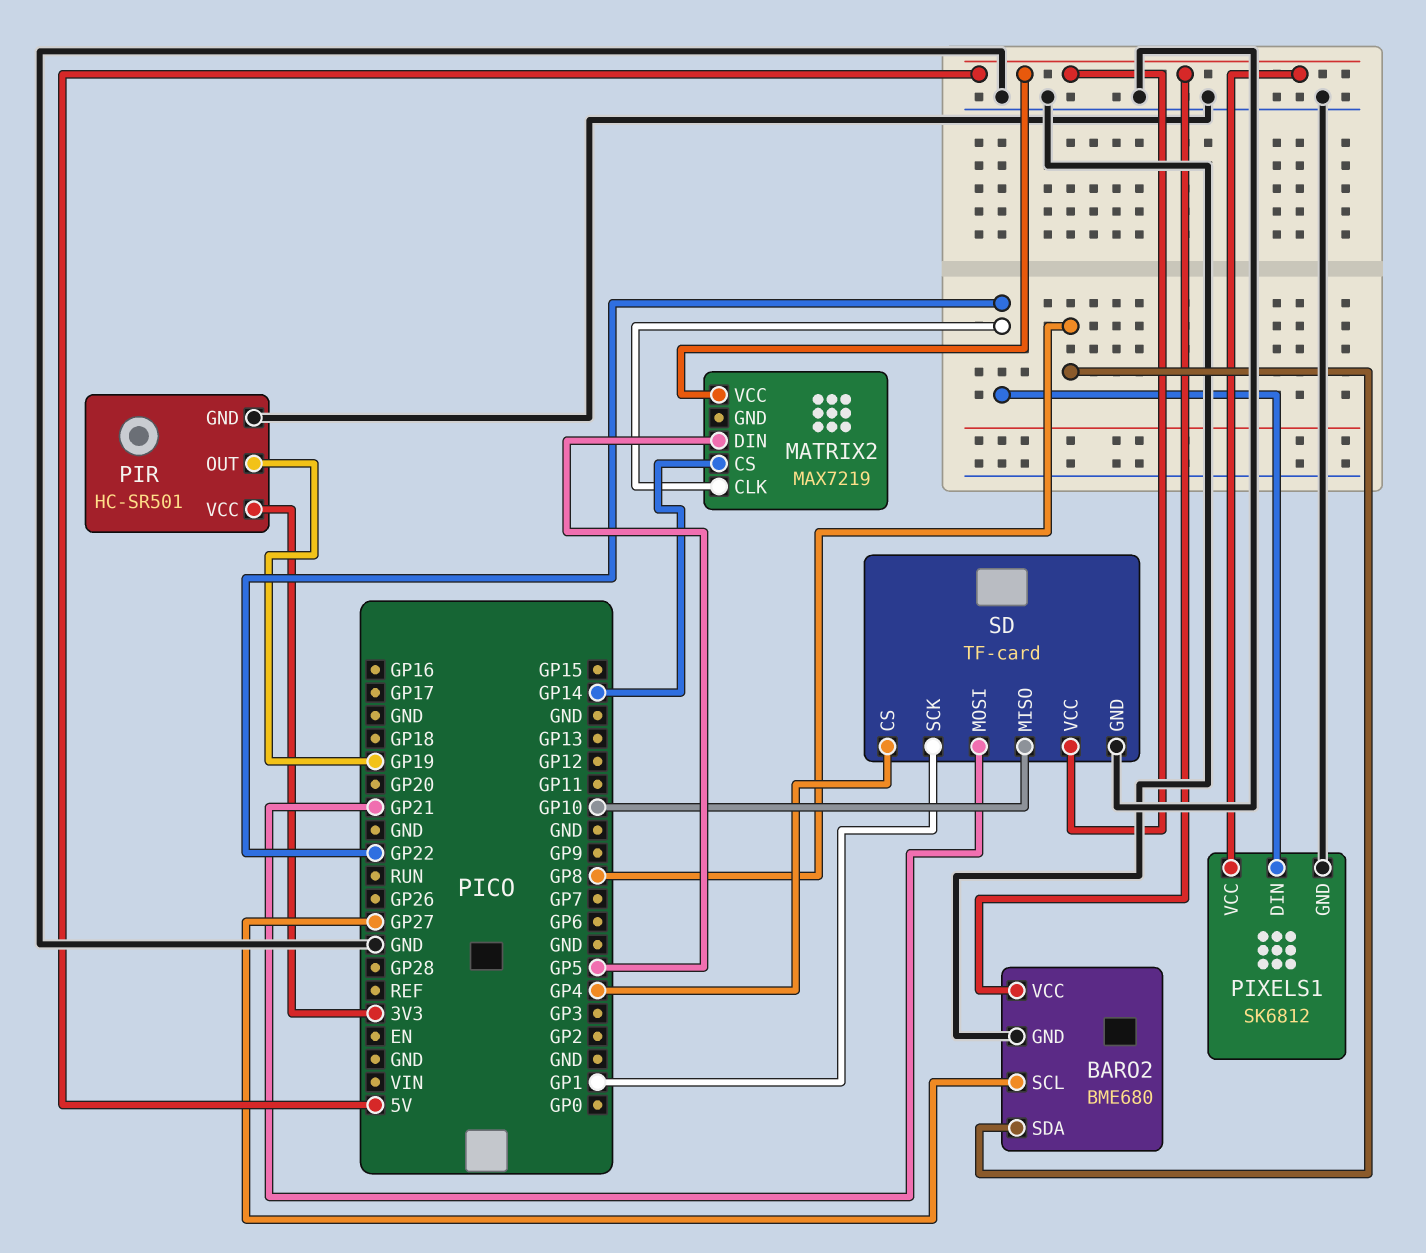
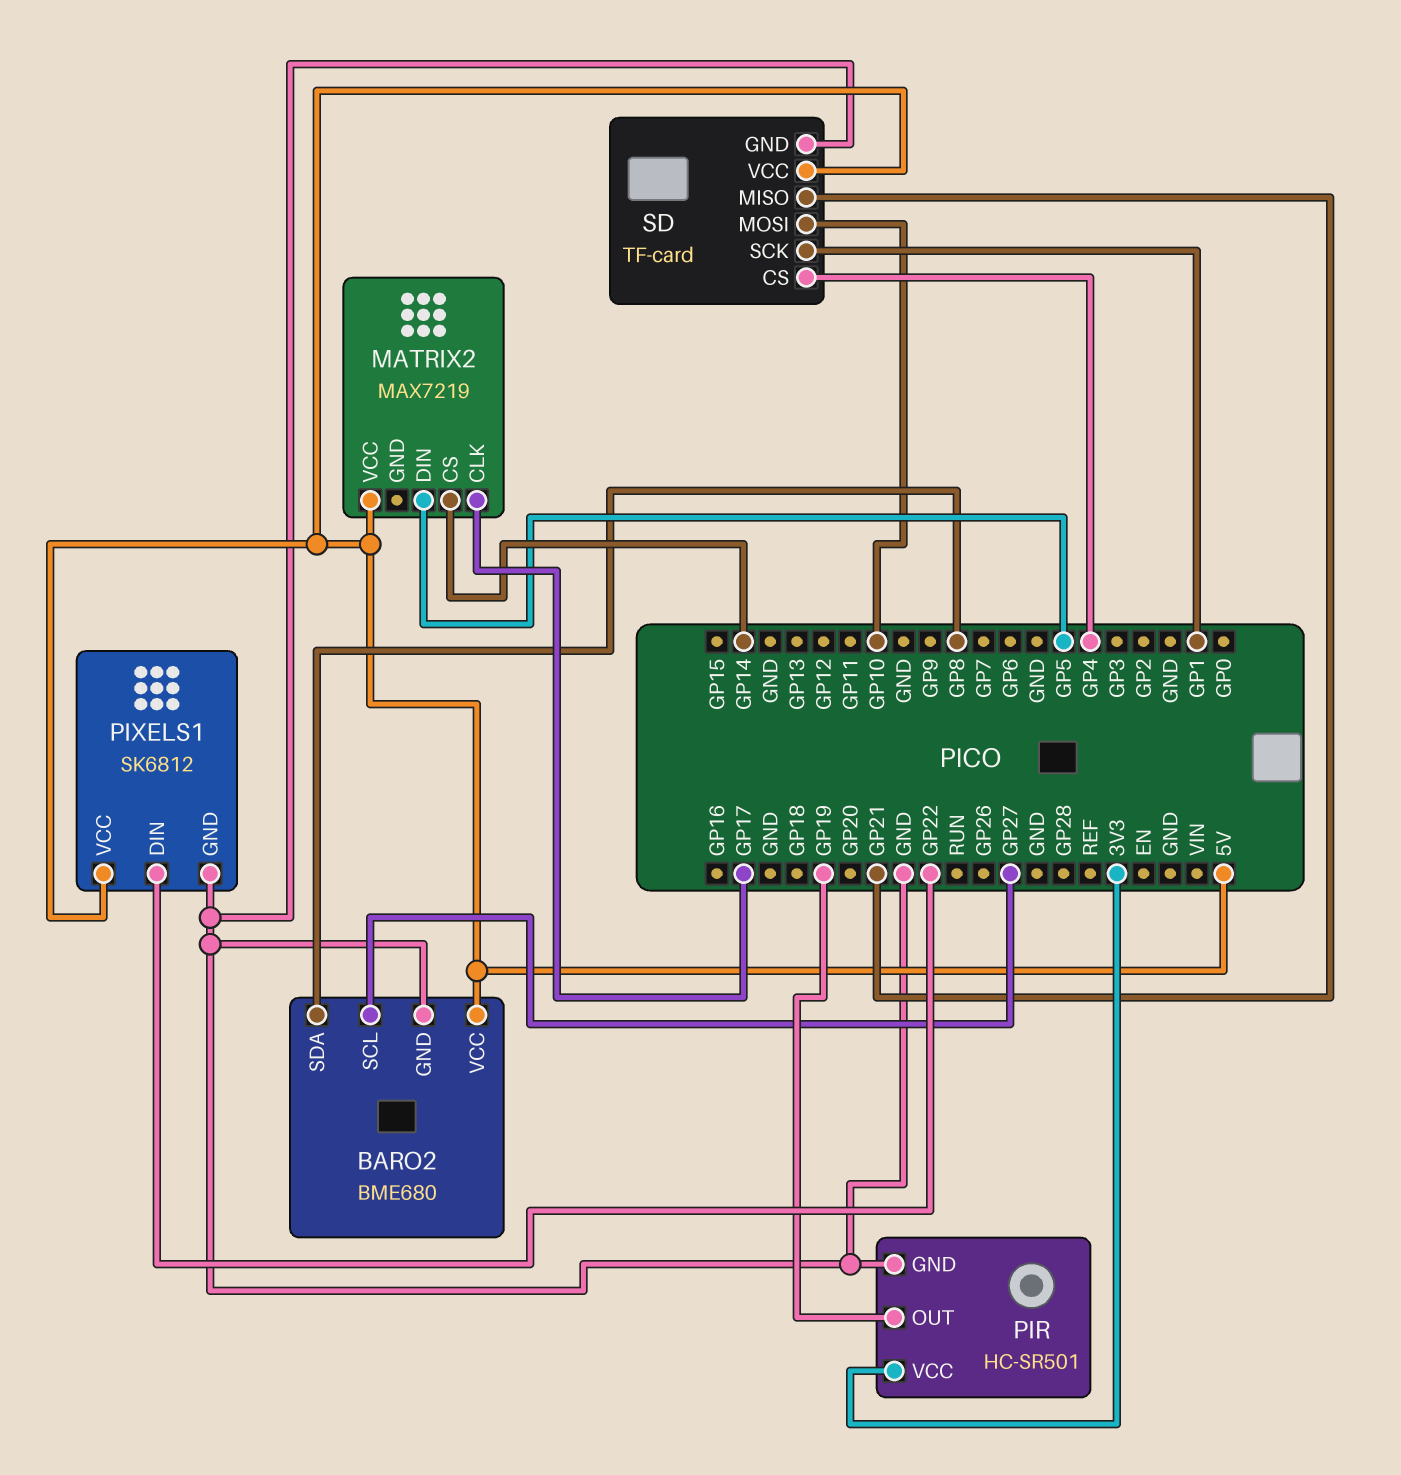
MATRIX2 pin CLK: GP22 -> GP17
SD pin MISO: GP10 -> GP21
SD pin MOSI: GP21 -> GP10

